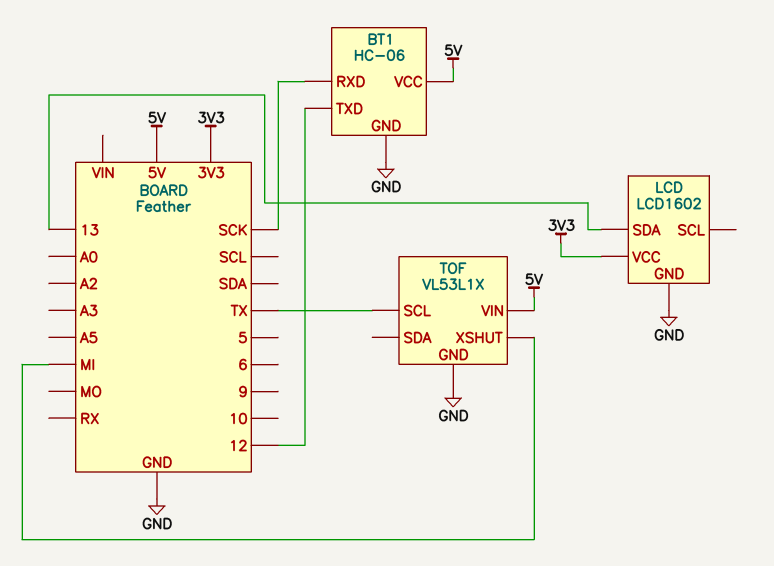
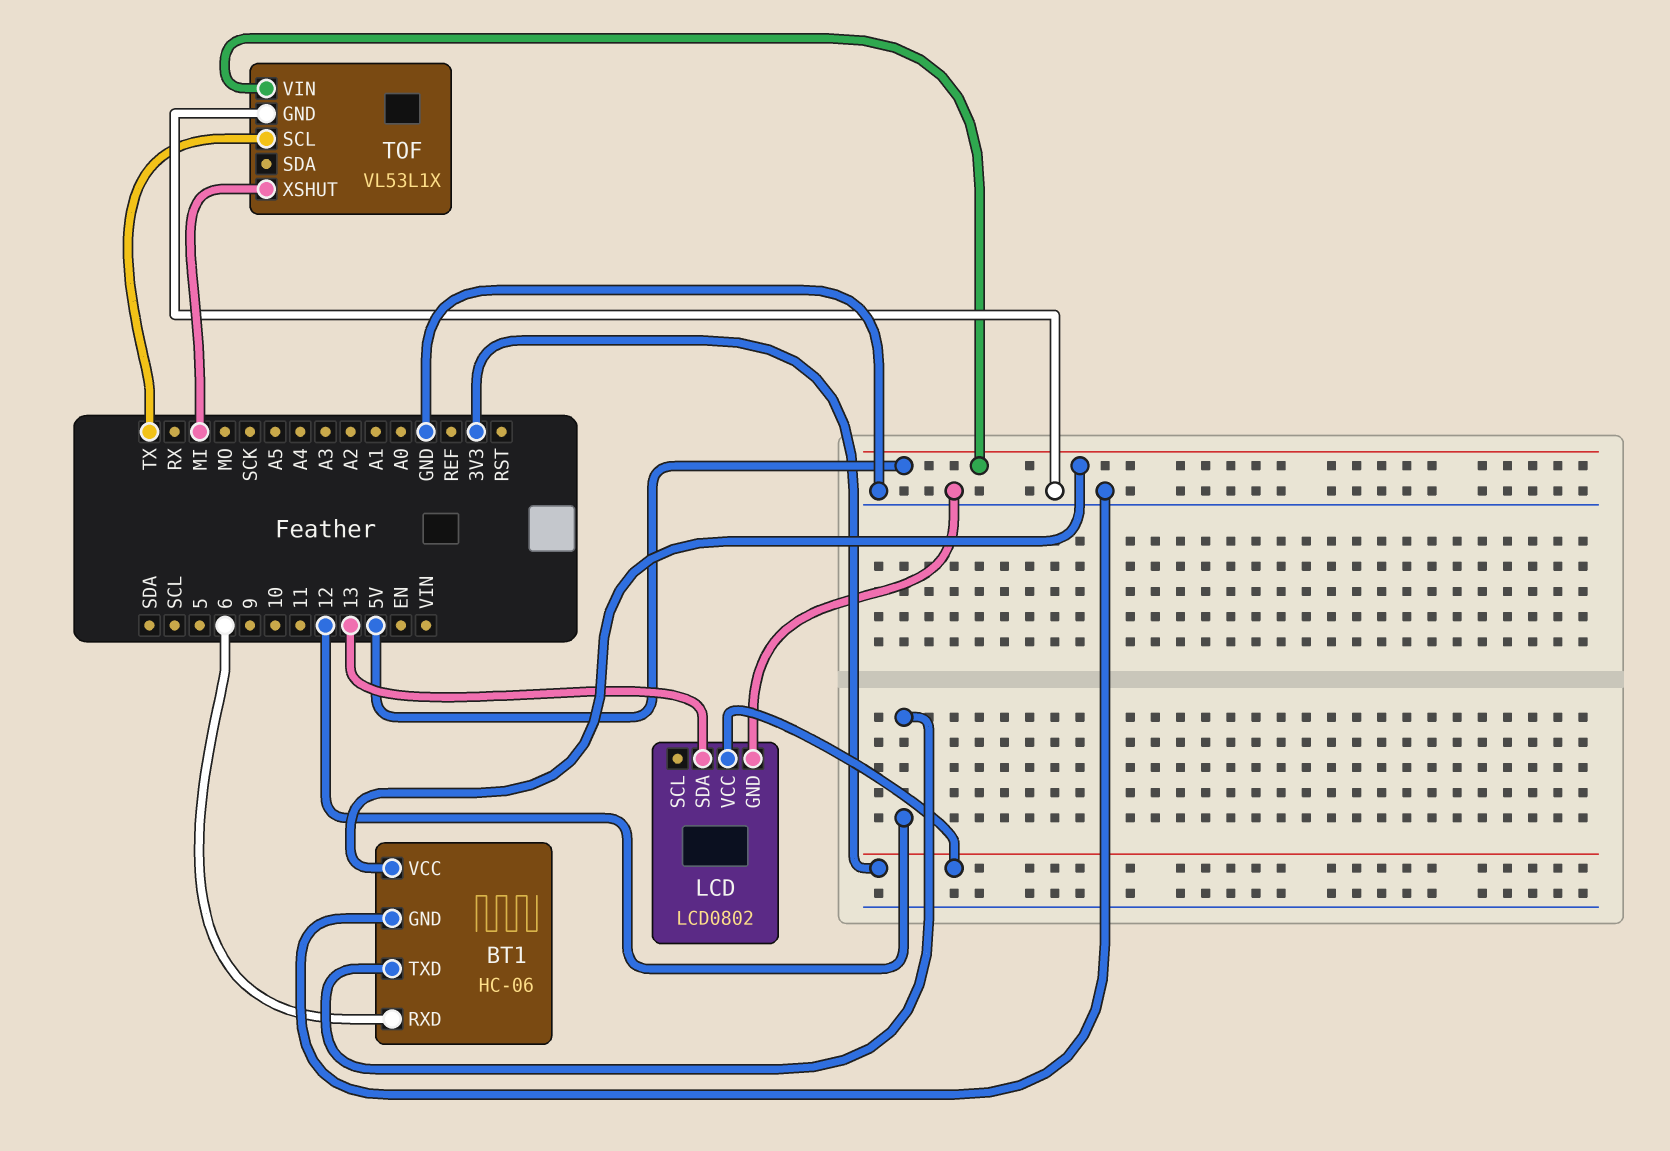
BT1 pin RXD: SCK -> 6
LCD: LCD1602 -> LCD0802

